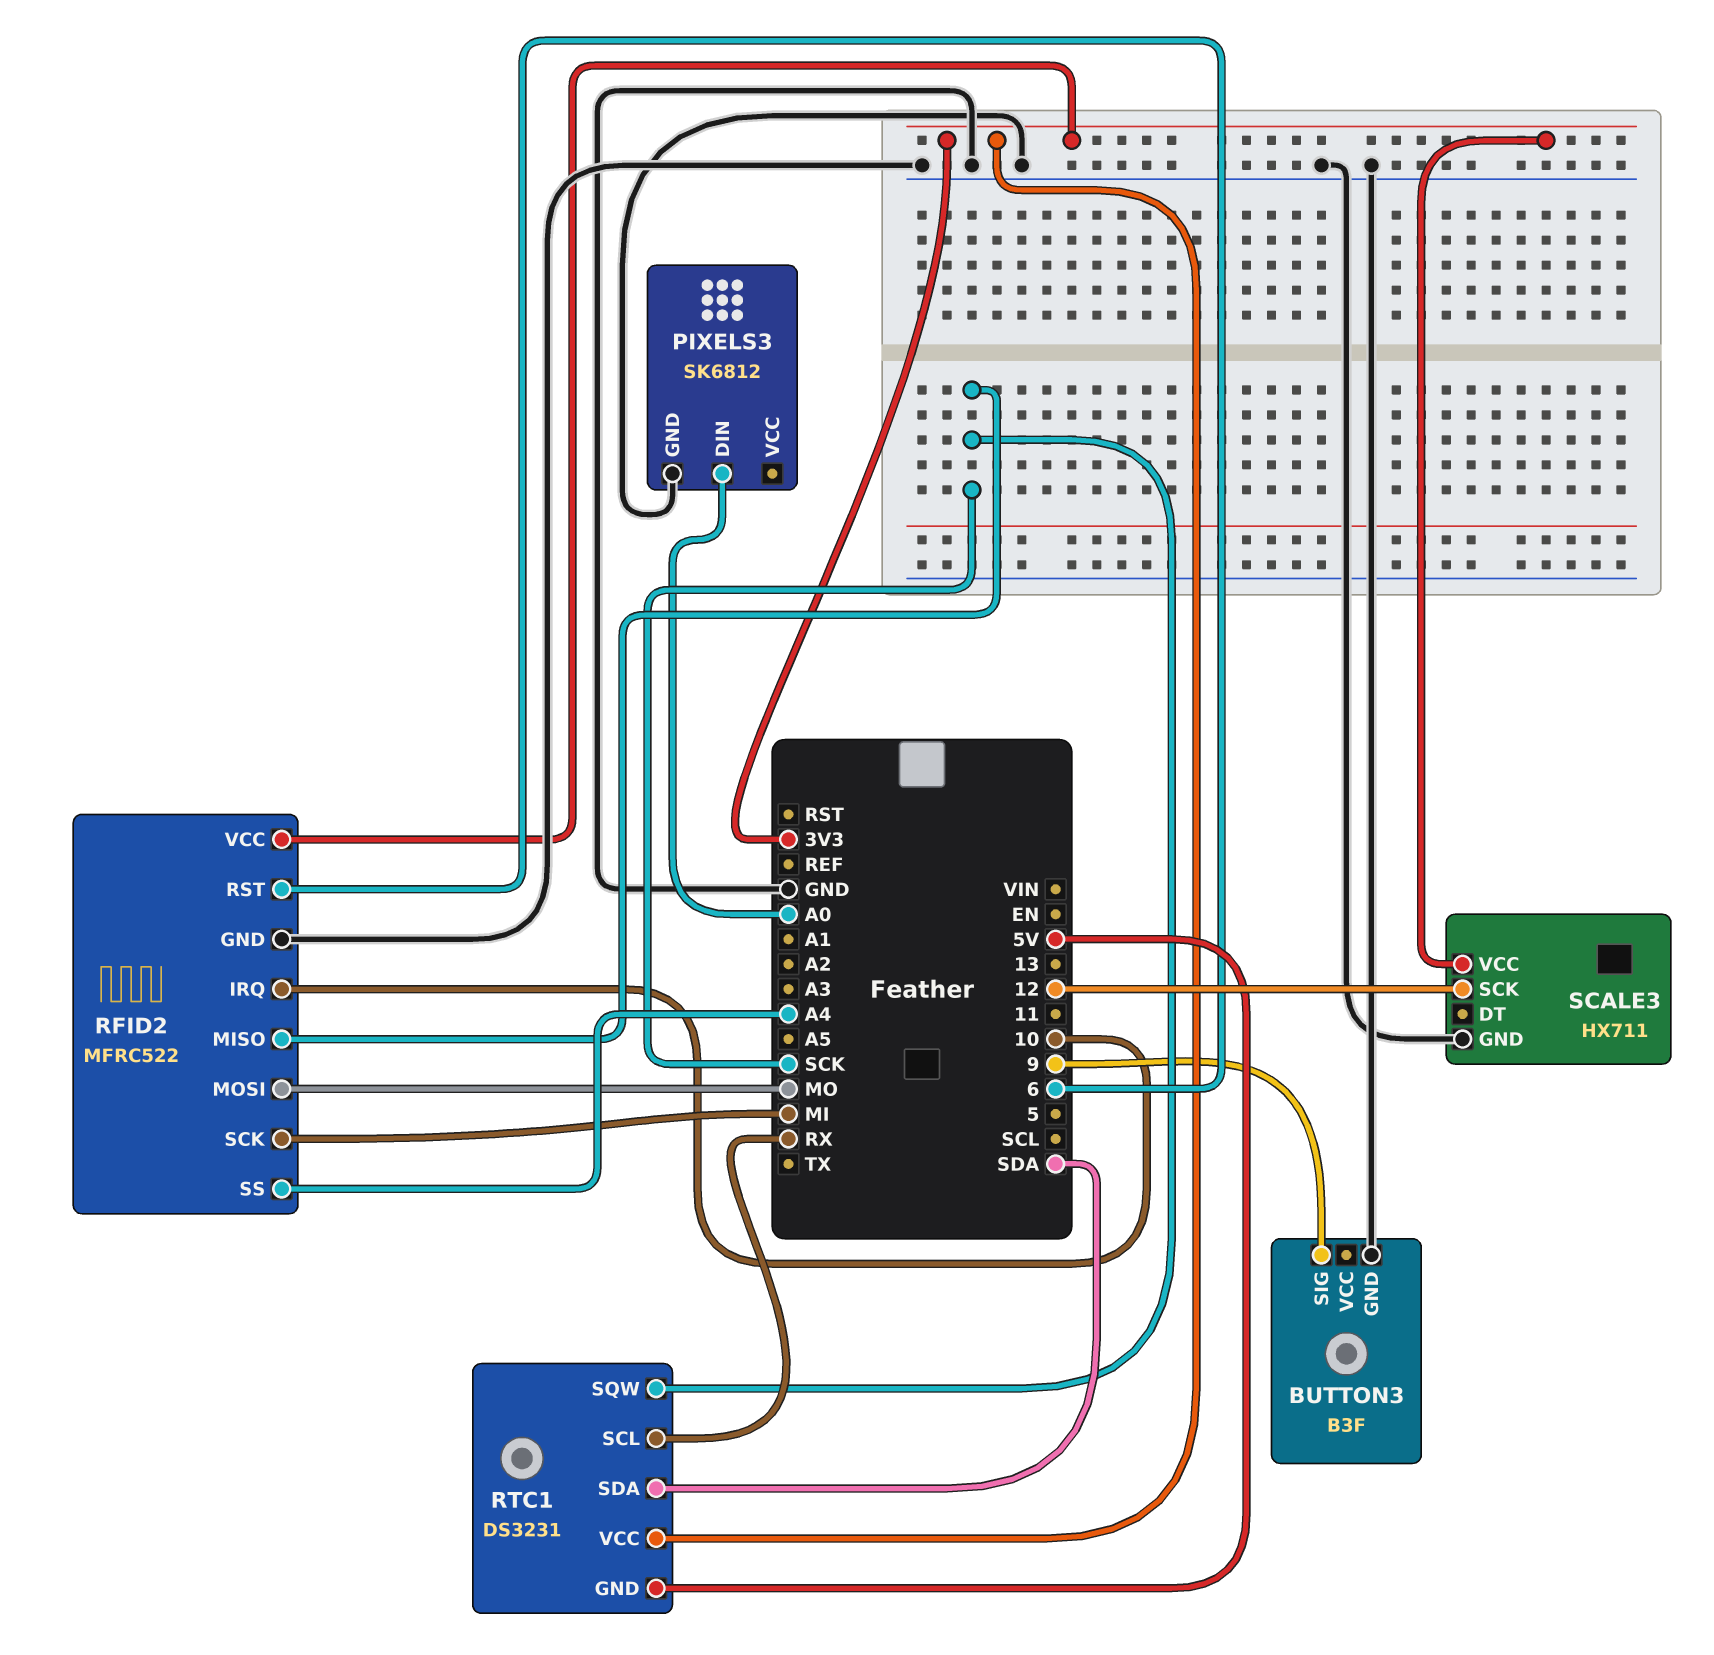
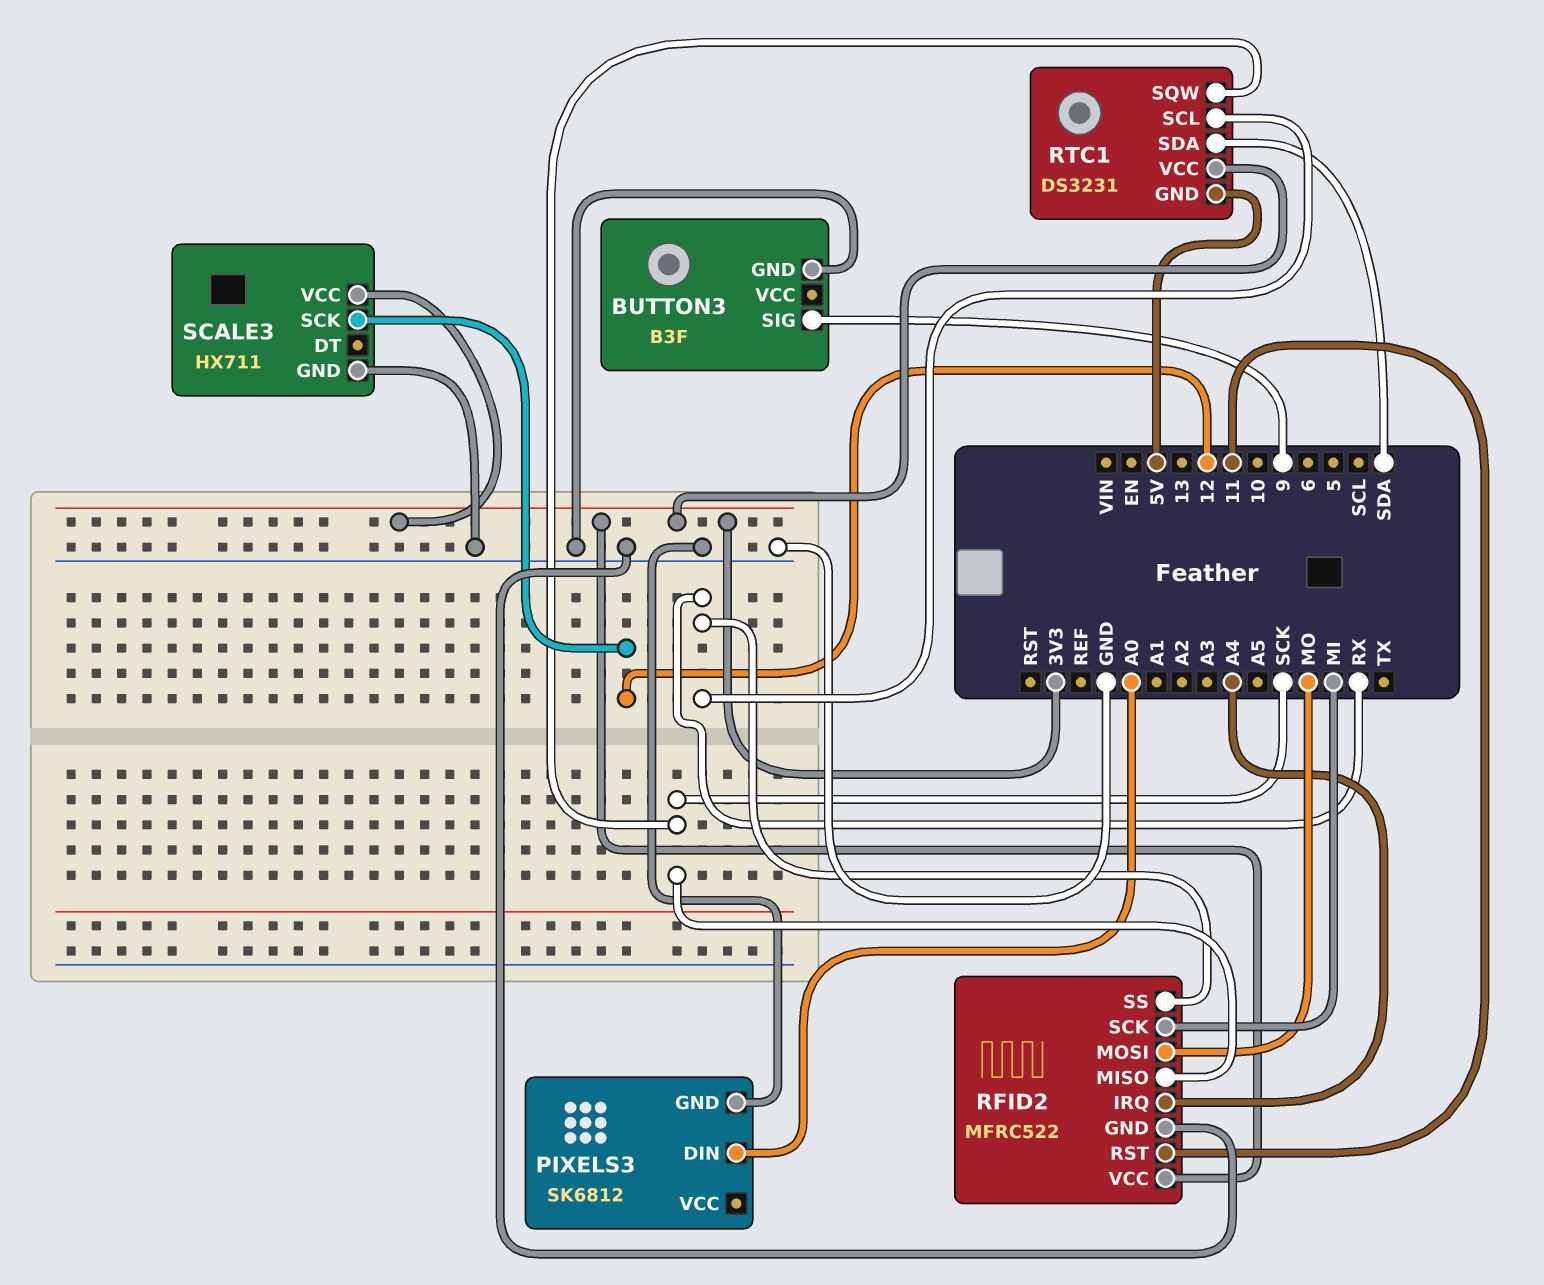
RFID2 pin IRQ: 10 -> A4
RFID2 pin RST: 6 -> 11
RFID2 pin SS: A4 -> RX

